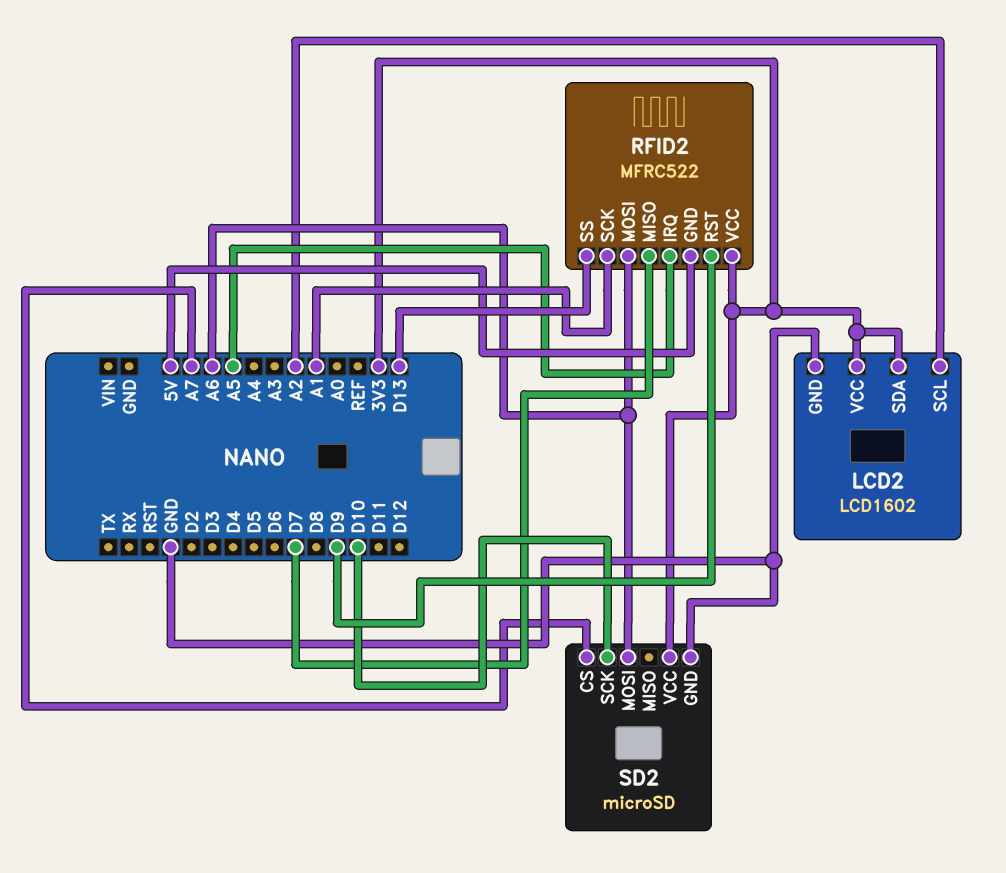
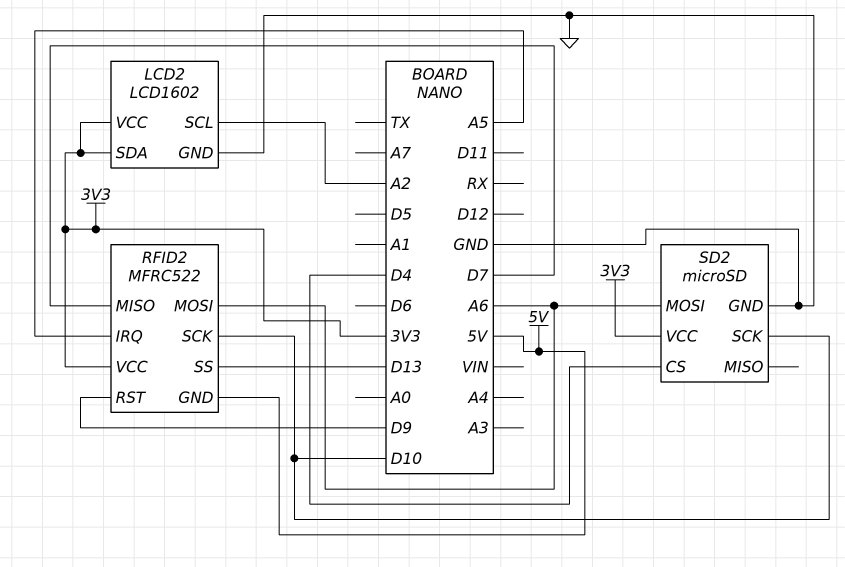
RFID2 pin SCK: A1 -> D10
SD2 pin CS: A7 -> D4

